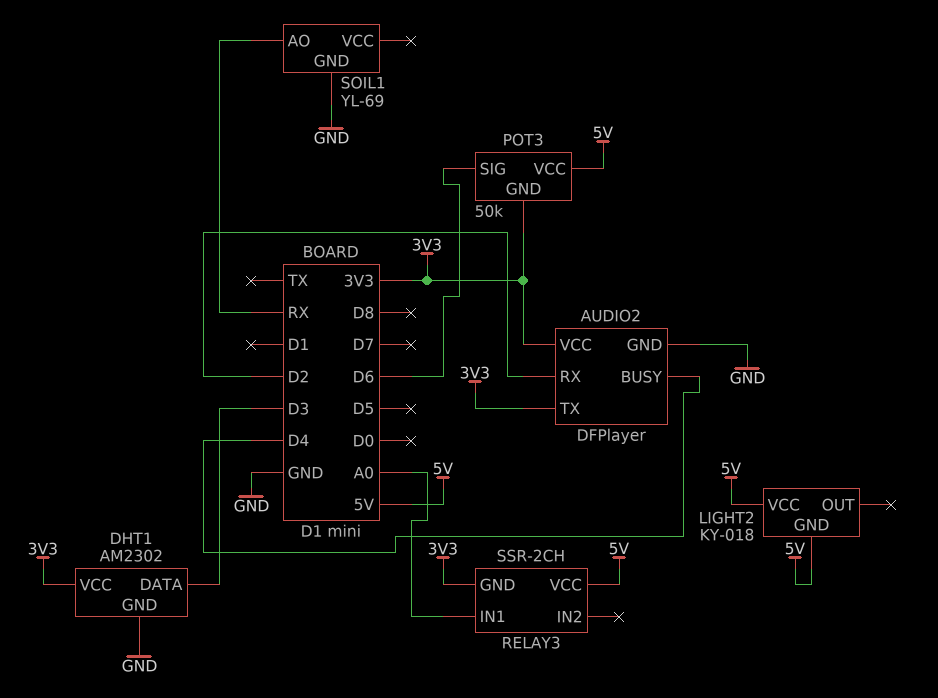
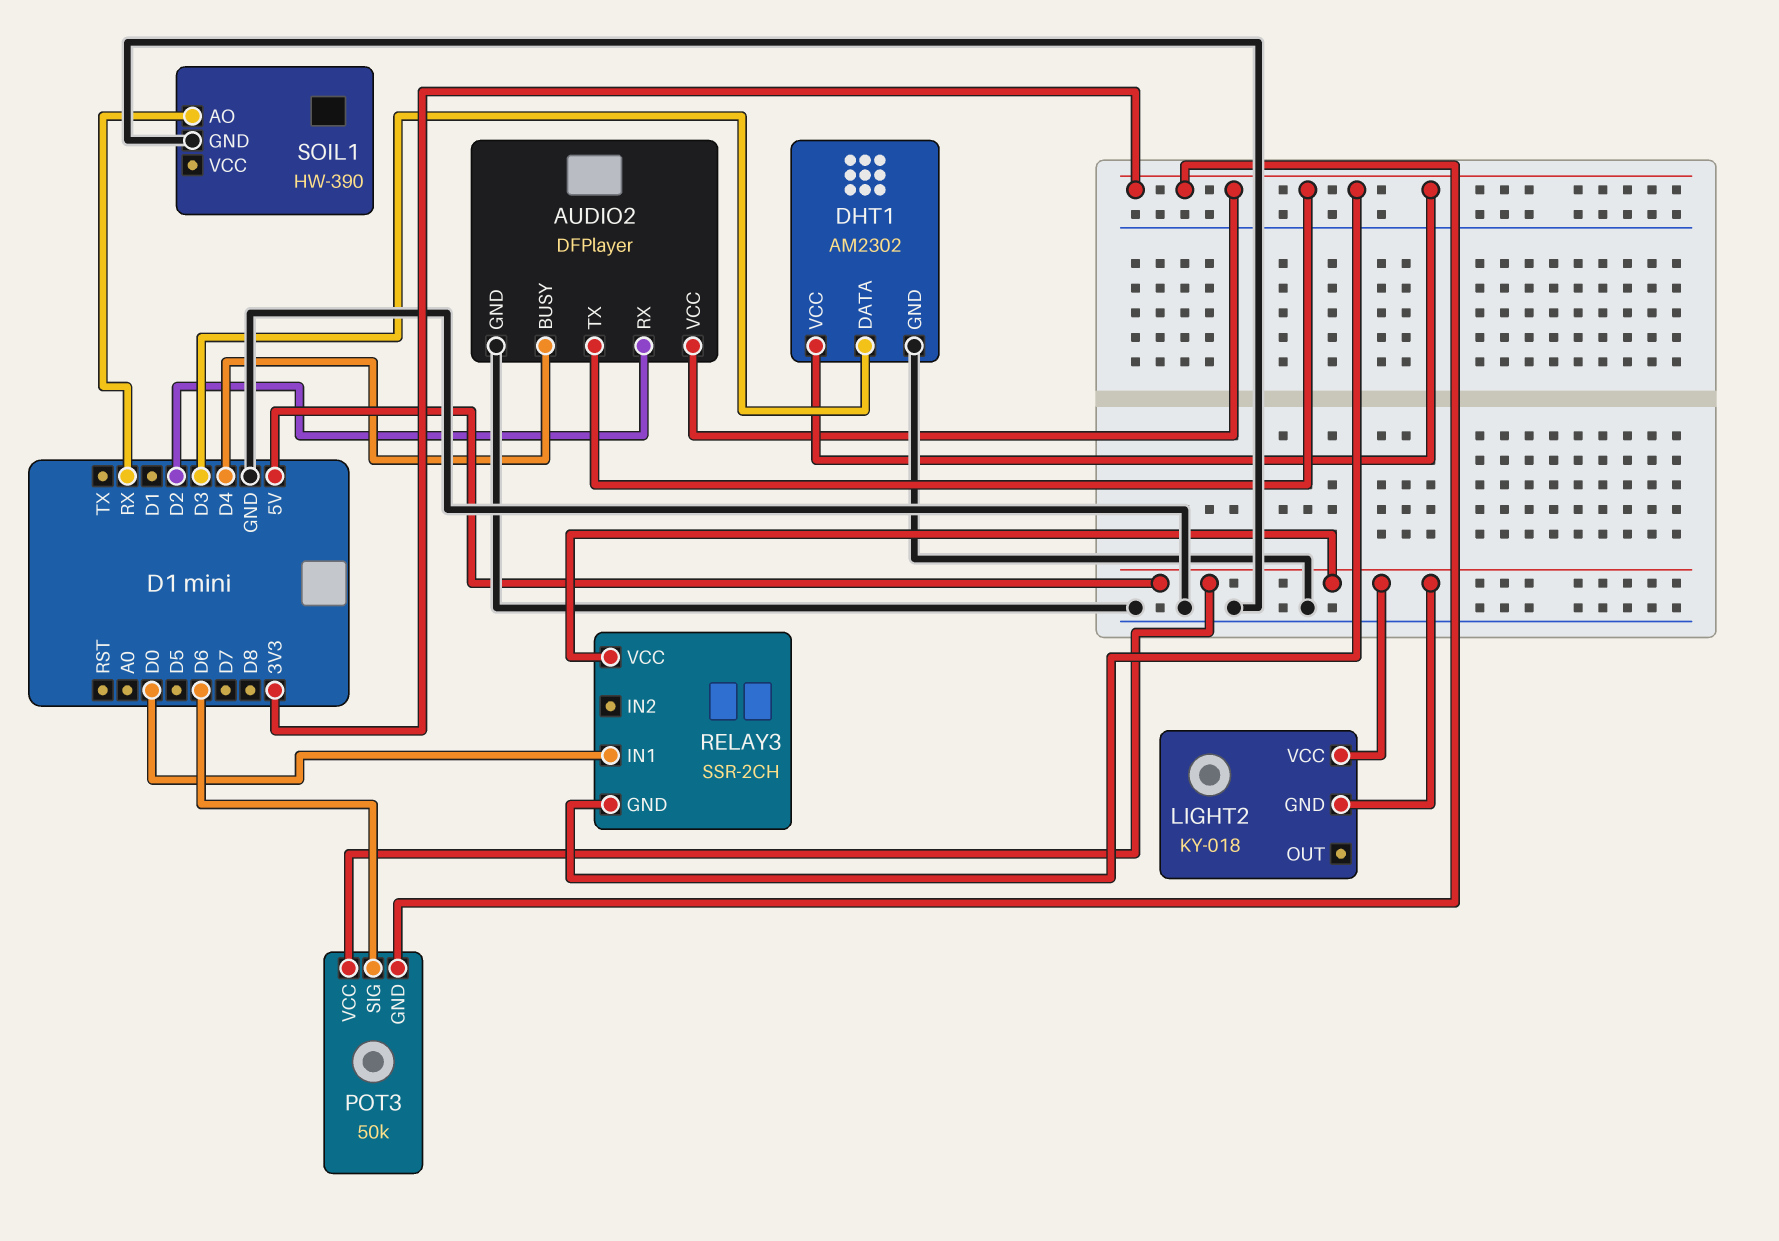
RELAY3 pin IN1: A0 -> D0
SOIL1: YL-69 -> HW-390

